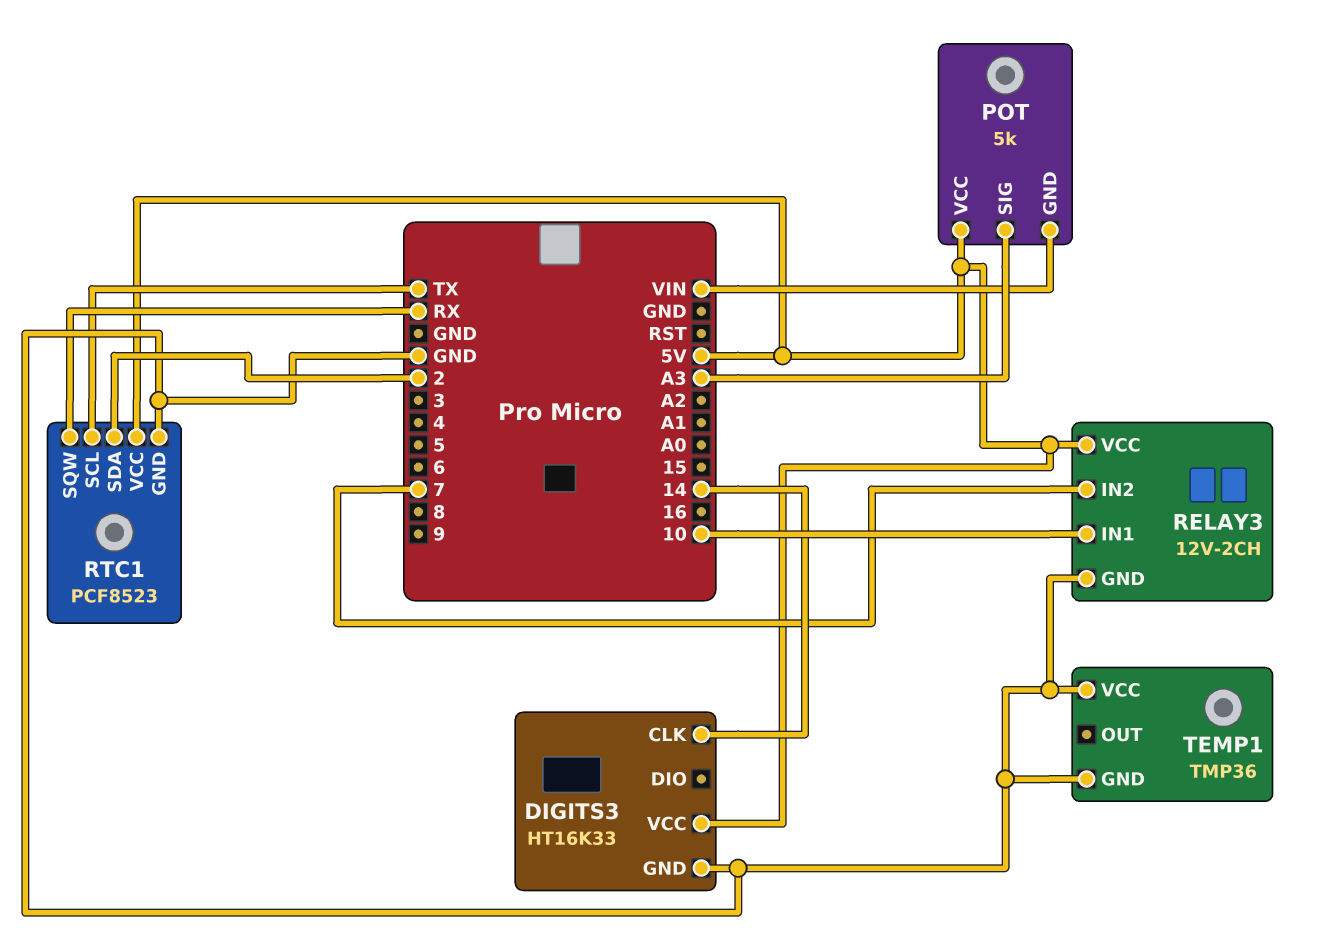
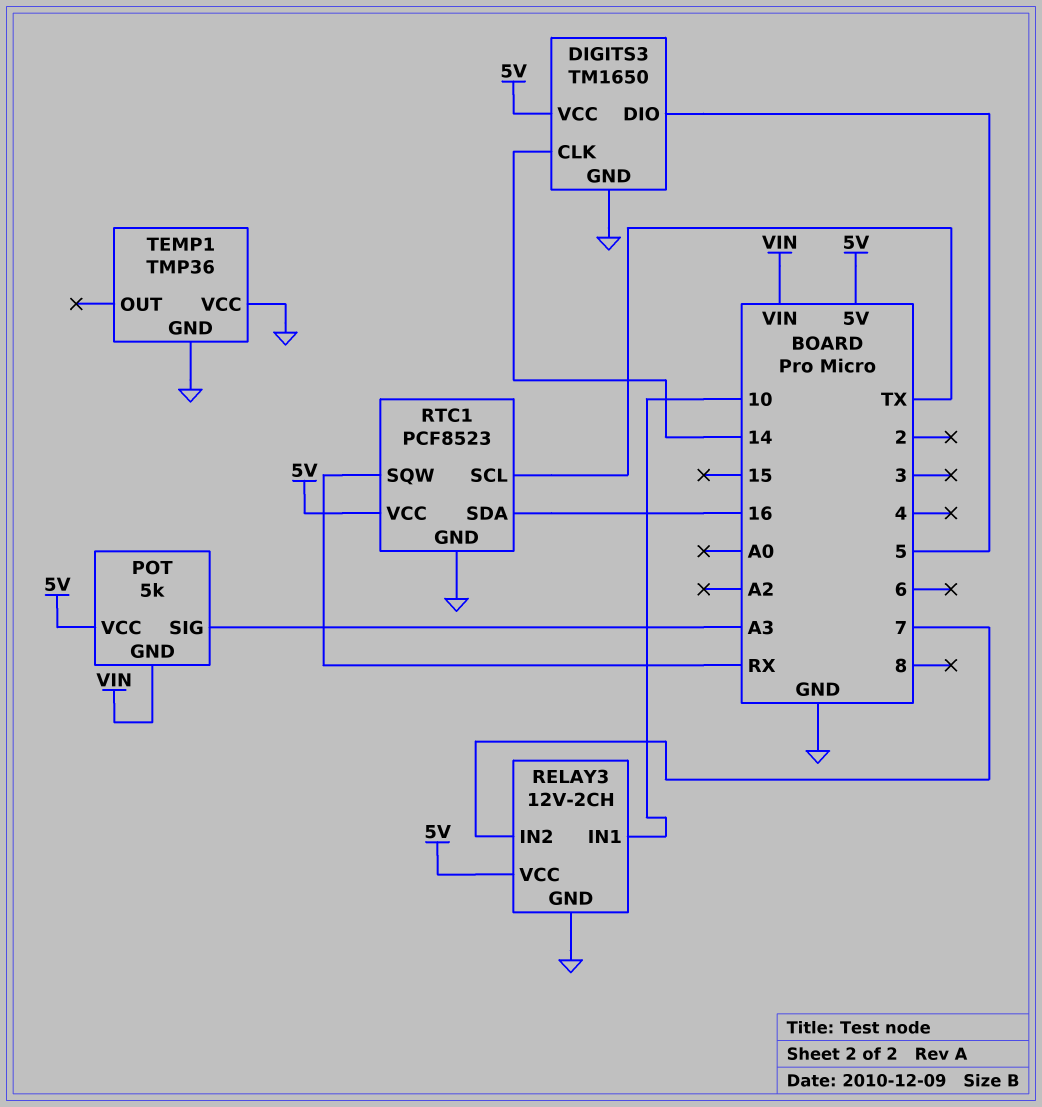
DIGITS3: HT16K33 -> TM1650
DIGITS3 pin DIO: none -> 5
RTC1 pin SDA: 2 -> 16

